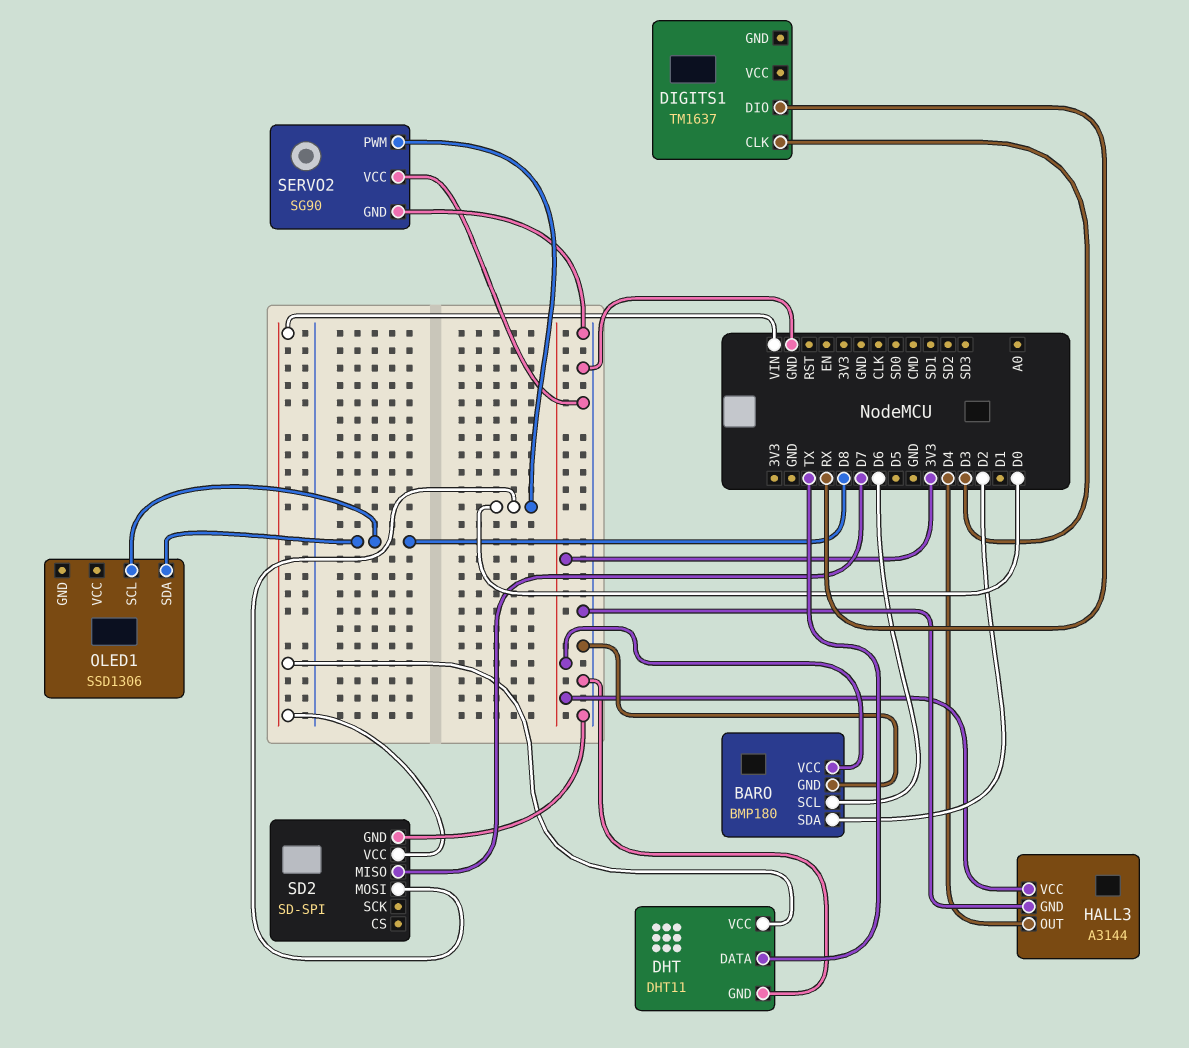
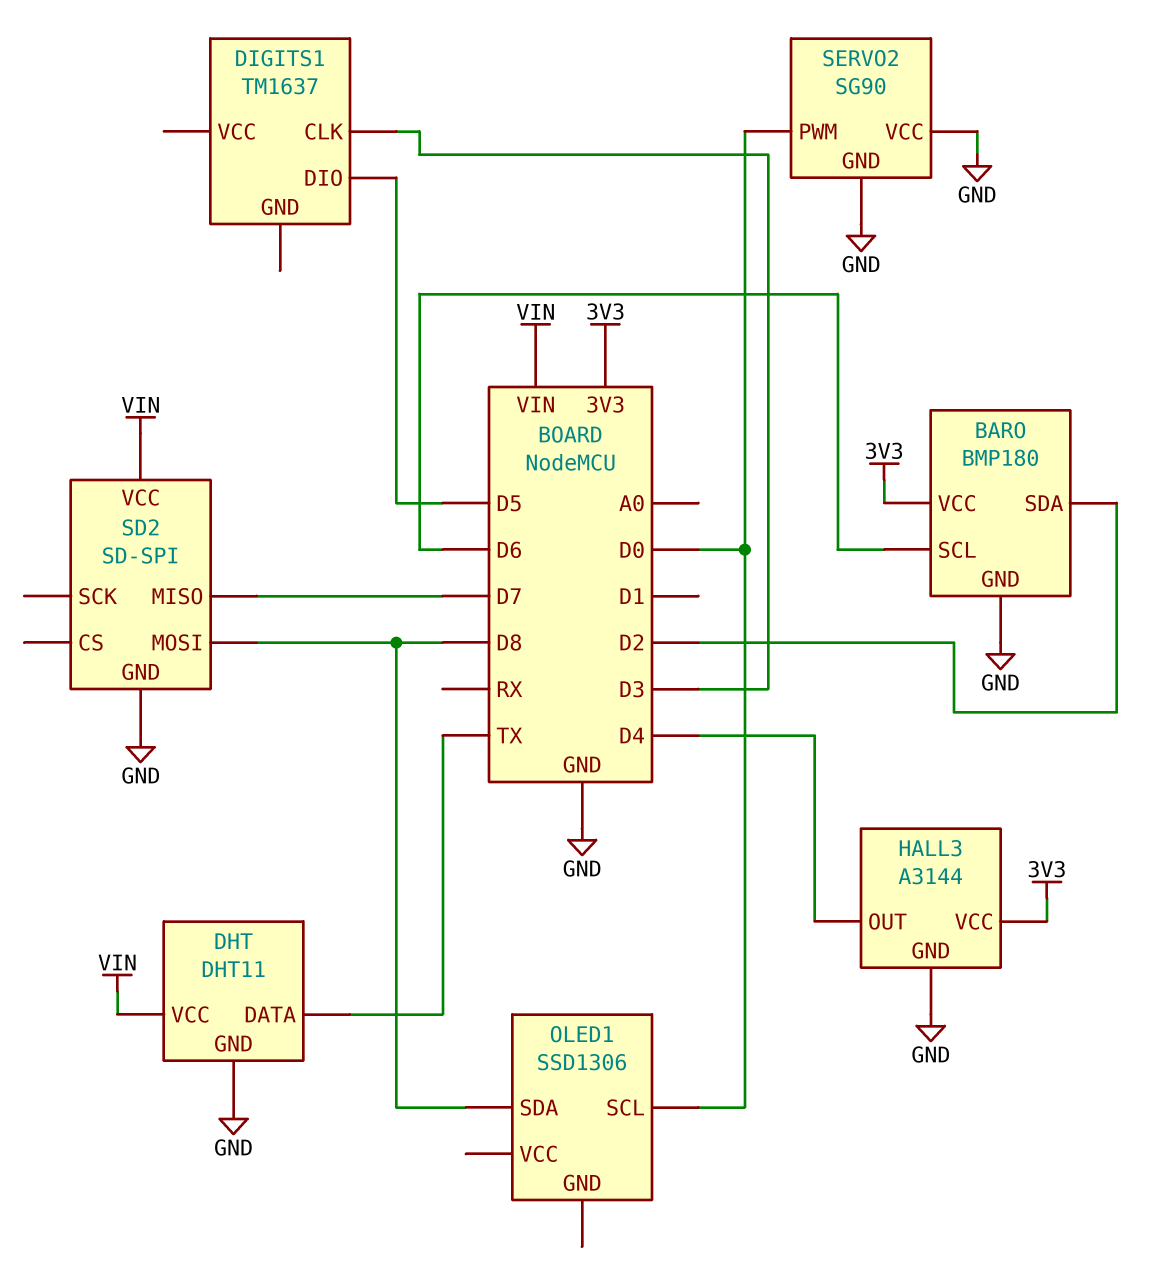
DIGITS1 pin DIO: RX -> D5
OLED1 pin SCL: D8 -> D0
SD2 pin MOSI: D0 -> D8

